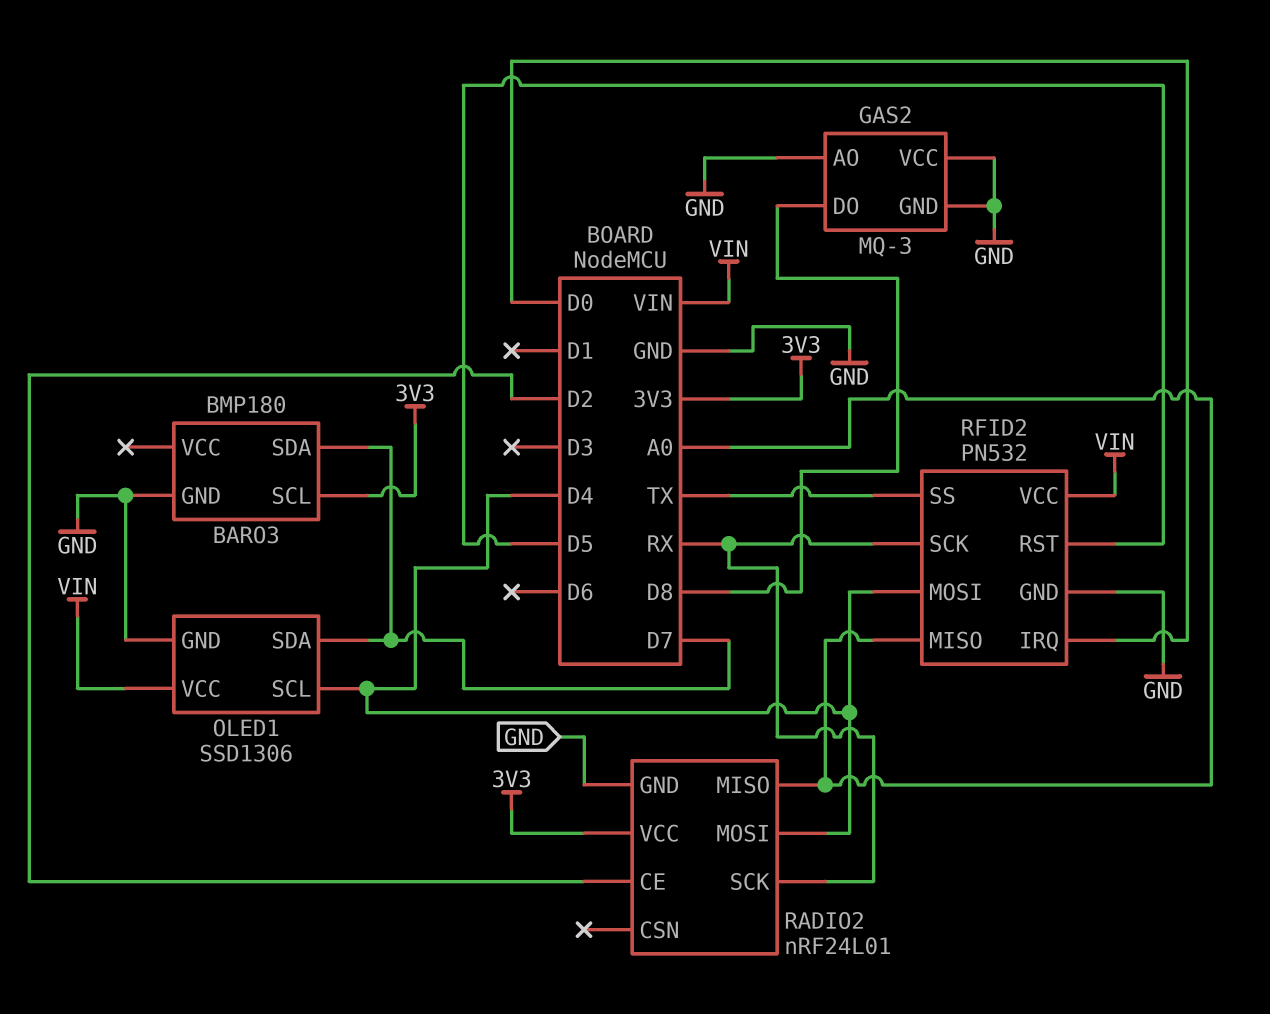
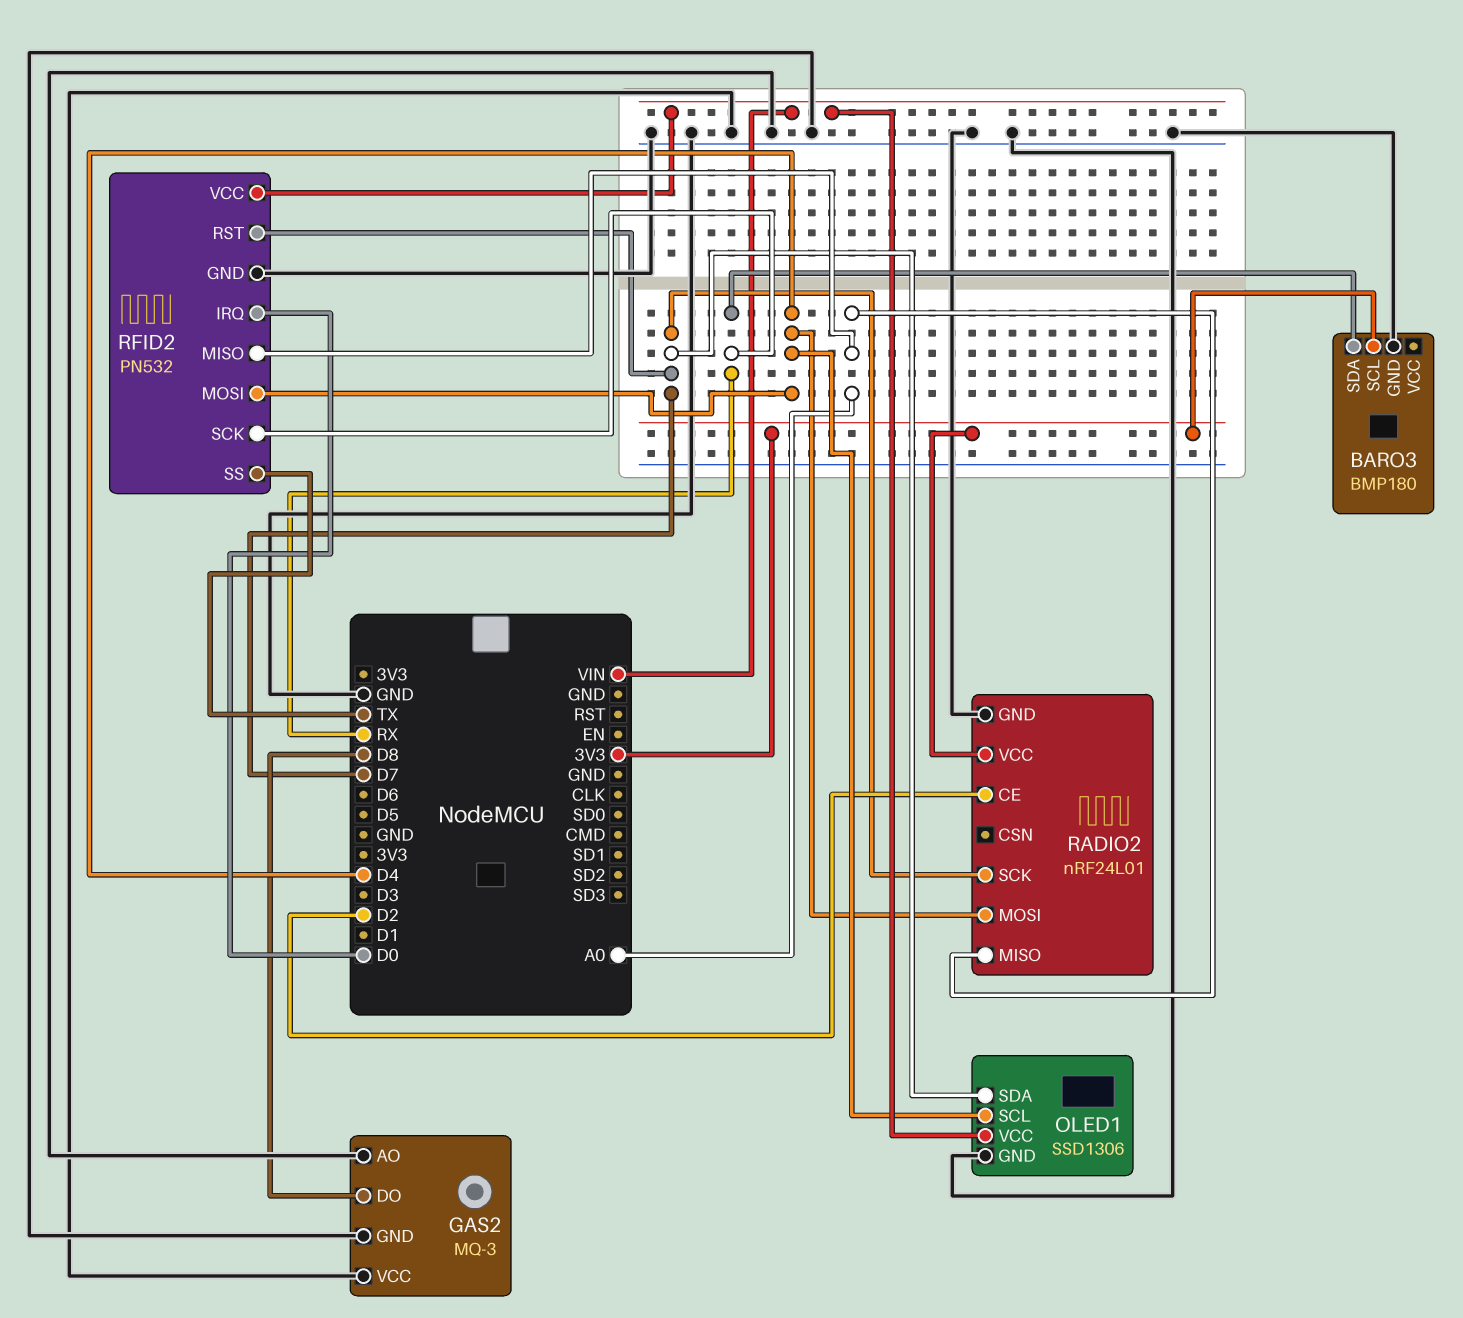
BARO3 pin SDA: D7 -> RX
RADIO2 pin SCK: RX -> D7
RFID2 pin RST: D5 -> D7

